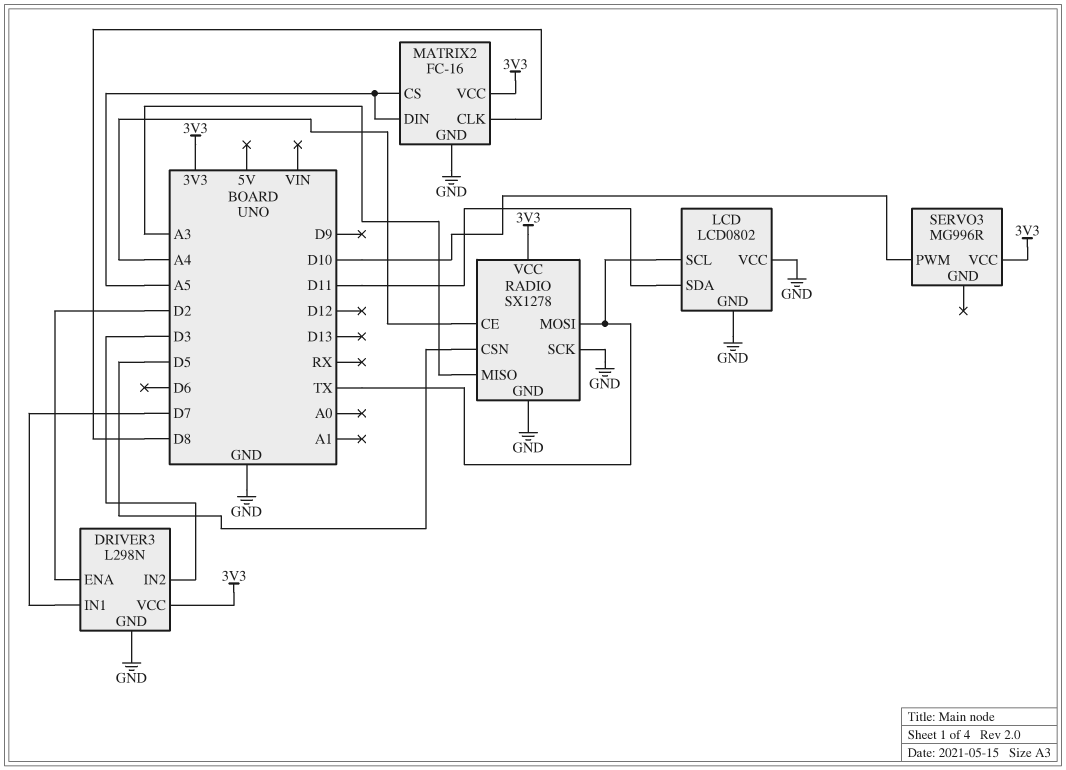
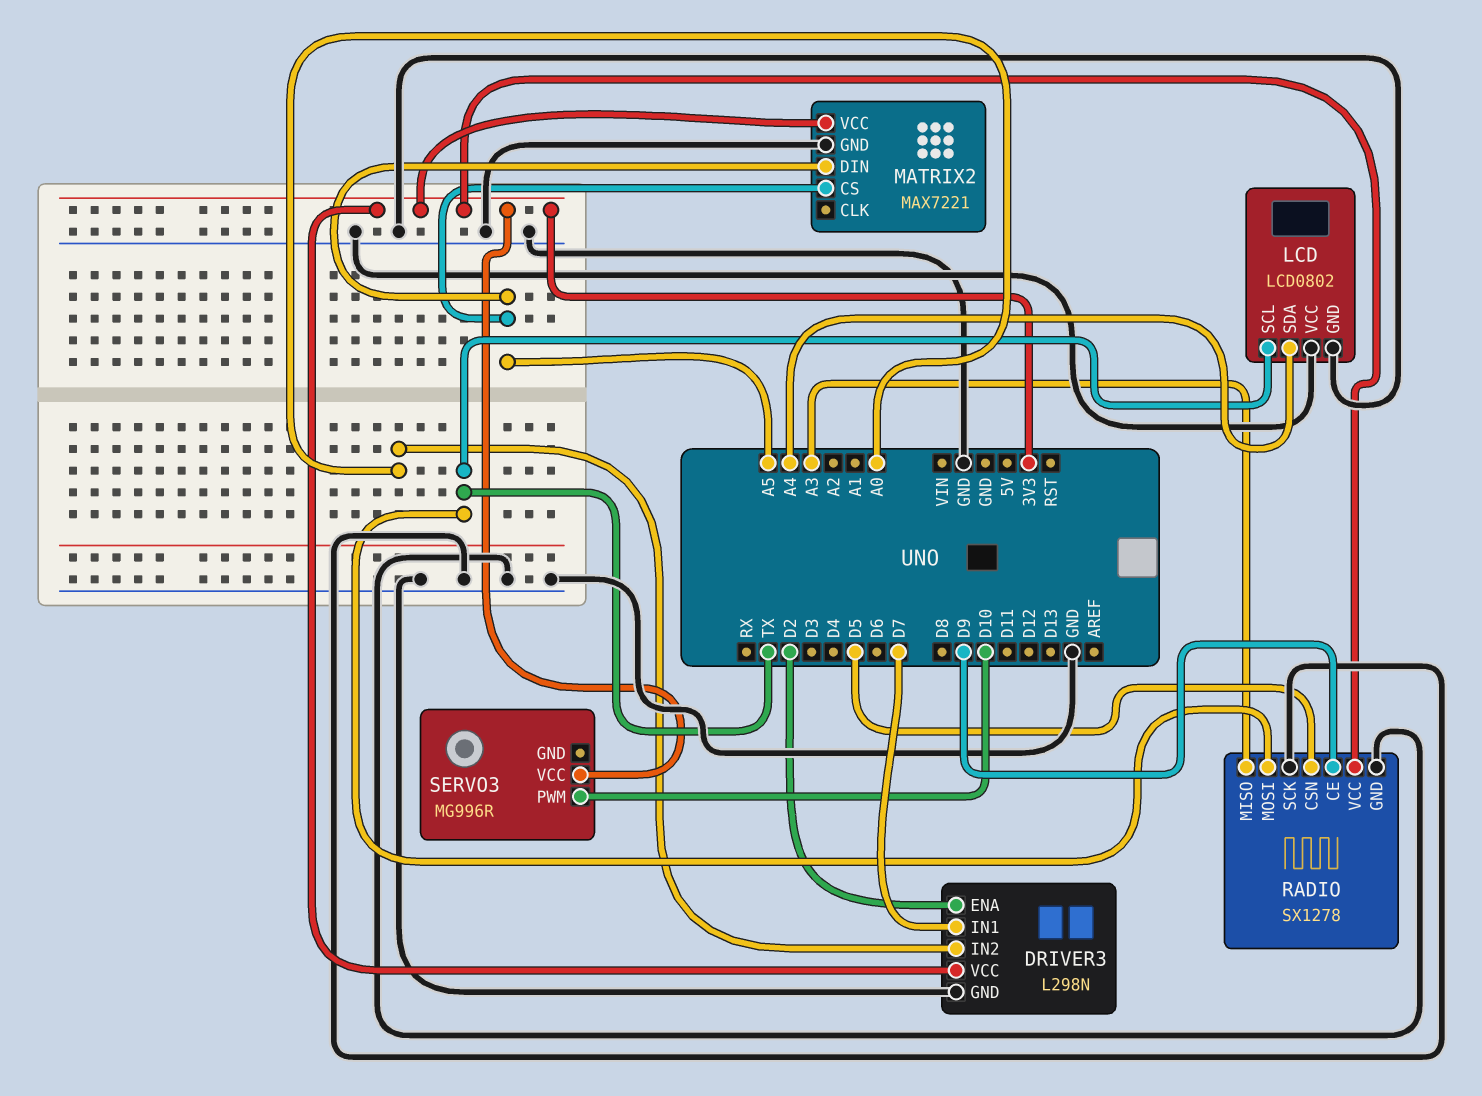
DRIVER3 pin IN2: D3 -> A0
LCD pin SDA: D11 -> A4
MATRIX2: FC-16 -> MAX7221
MATRIX2 pin CLK: D8 -> none
RADIO pin CE: A4 -> D9

